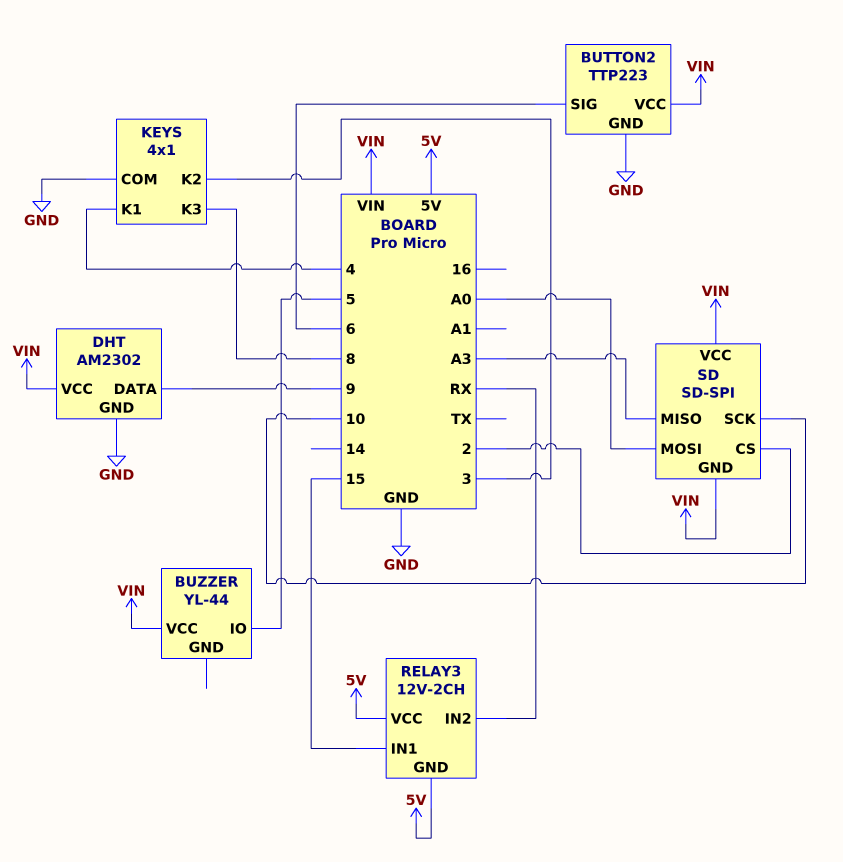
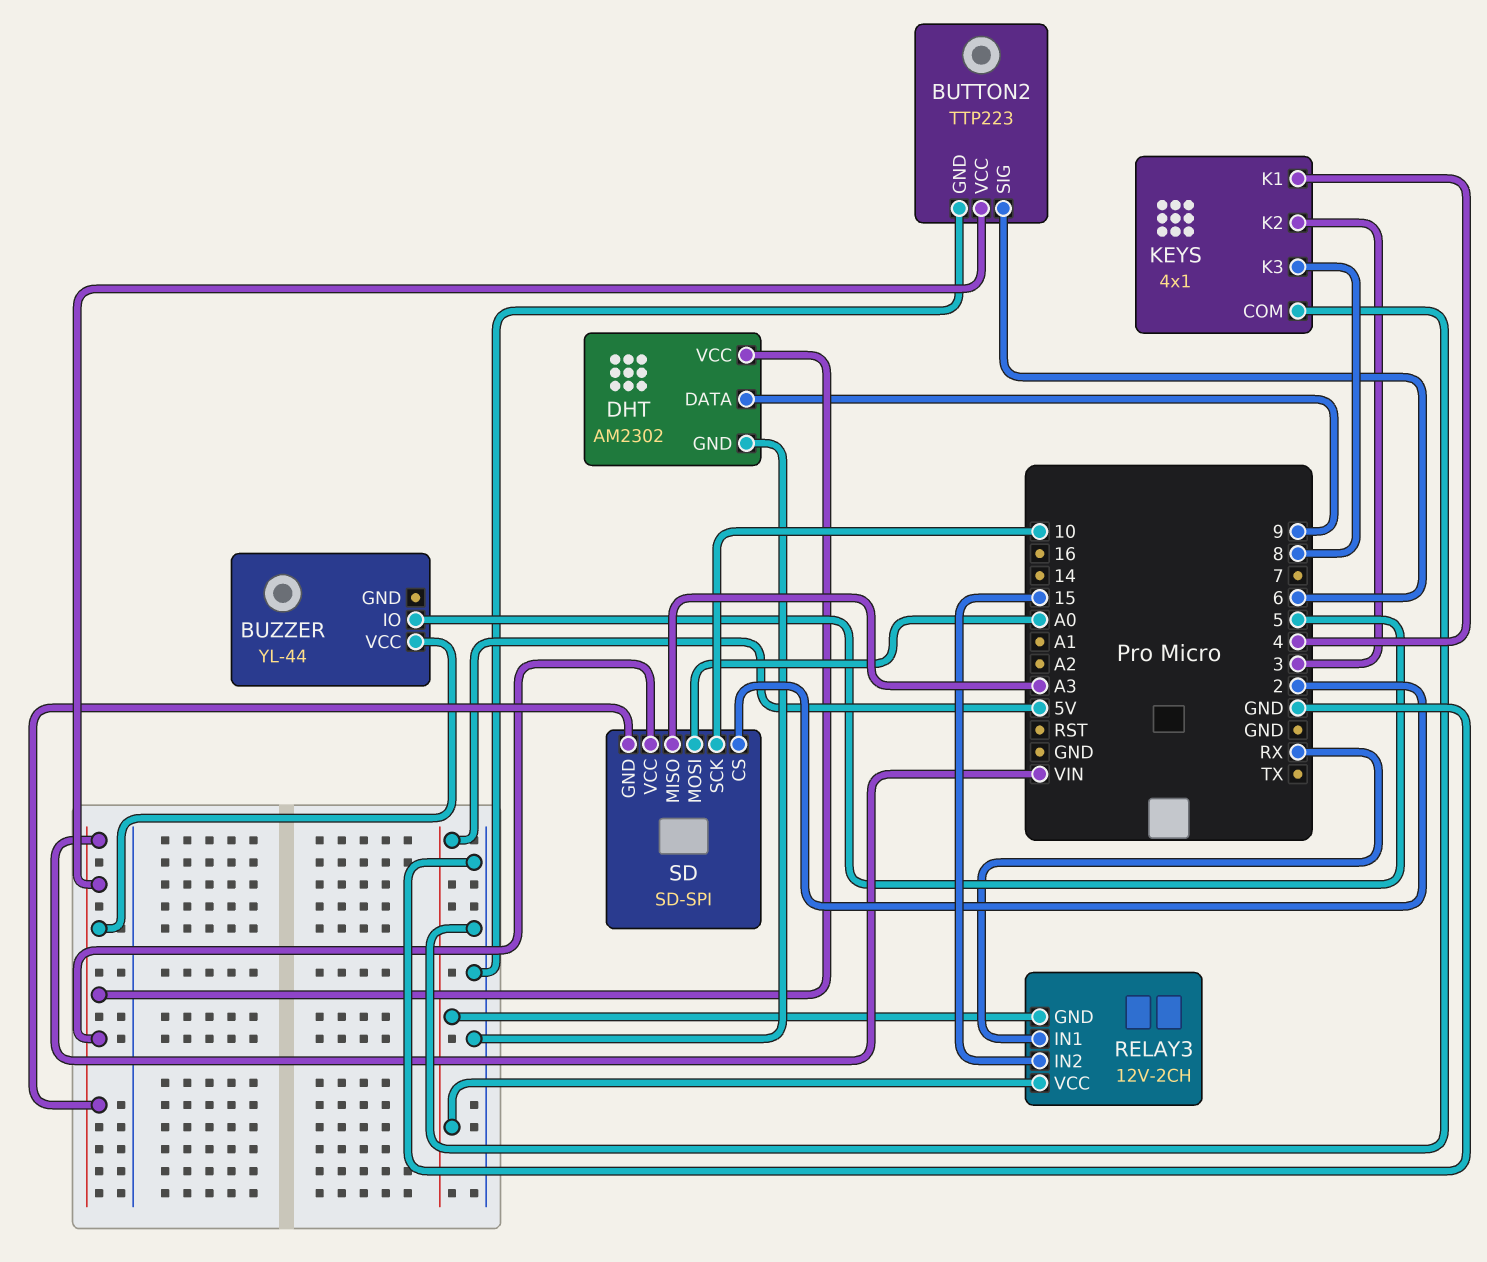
RELAY3 pin IN1: 15 -> RX
RELAY3 pin IN2: RX -> 15

